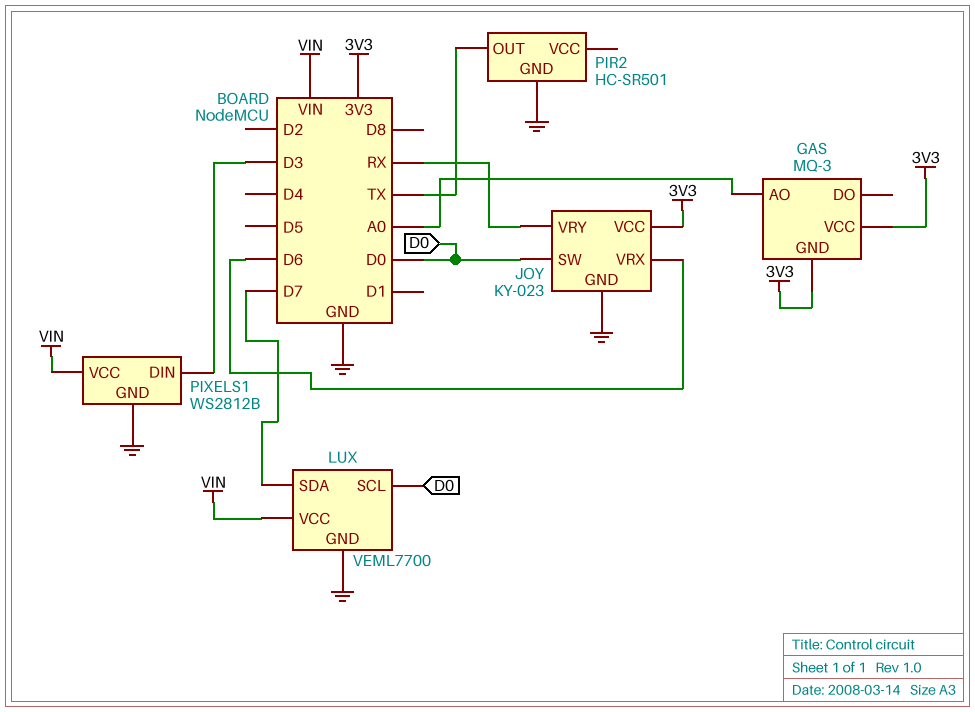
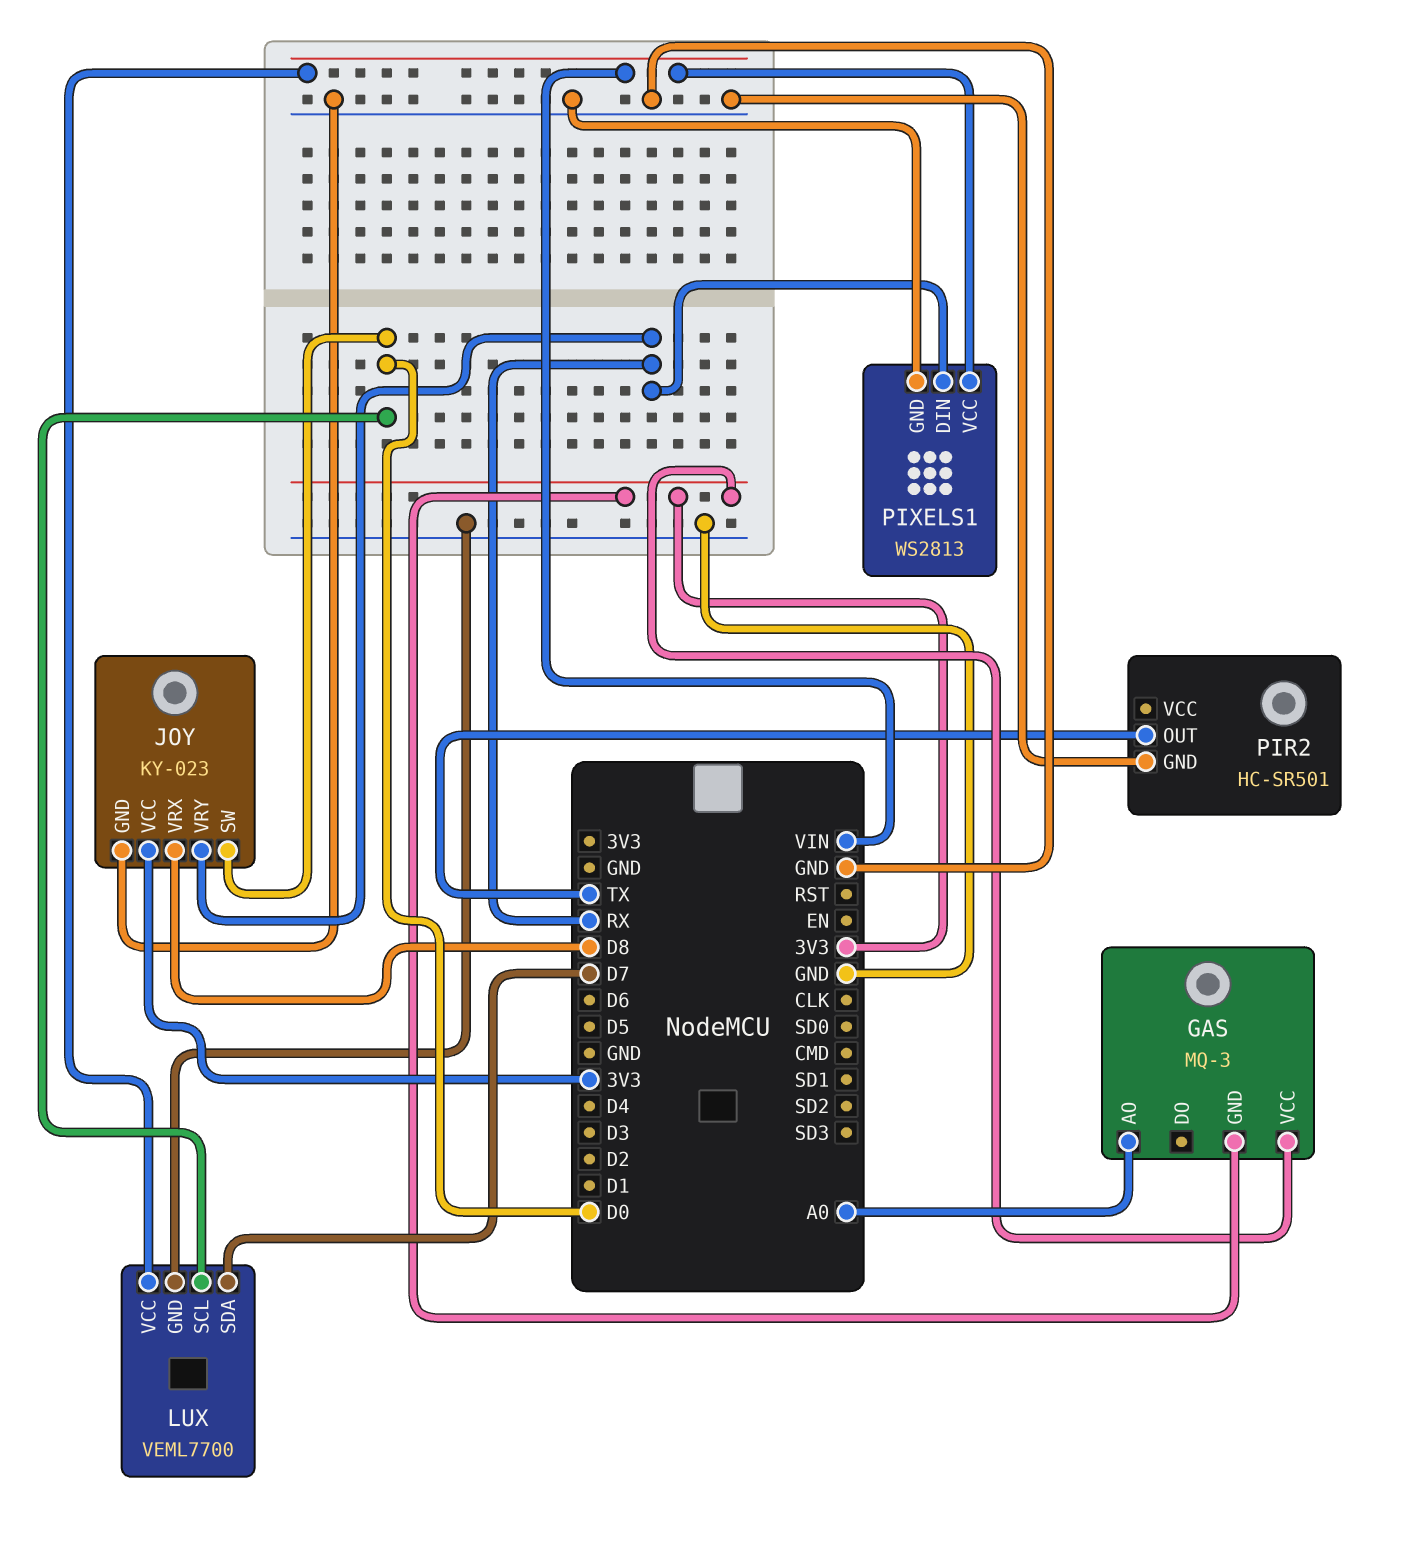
JOY pin VRX: D6 -> D8
PIXELS1: WS2812B -> WS2813
PIXELS1 pin DIN: D3 -> RX

